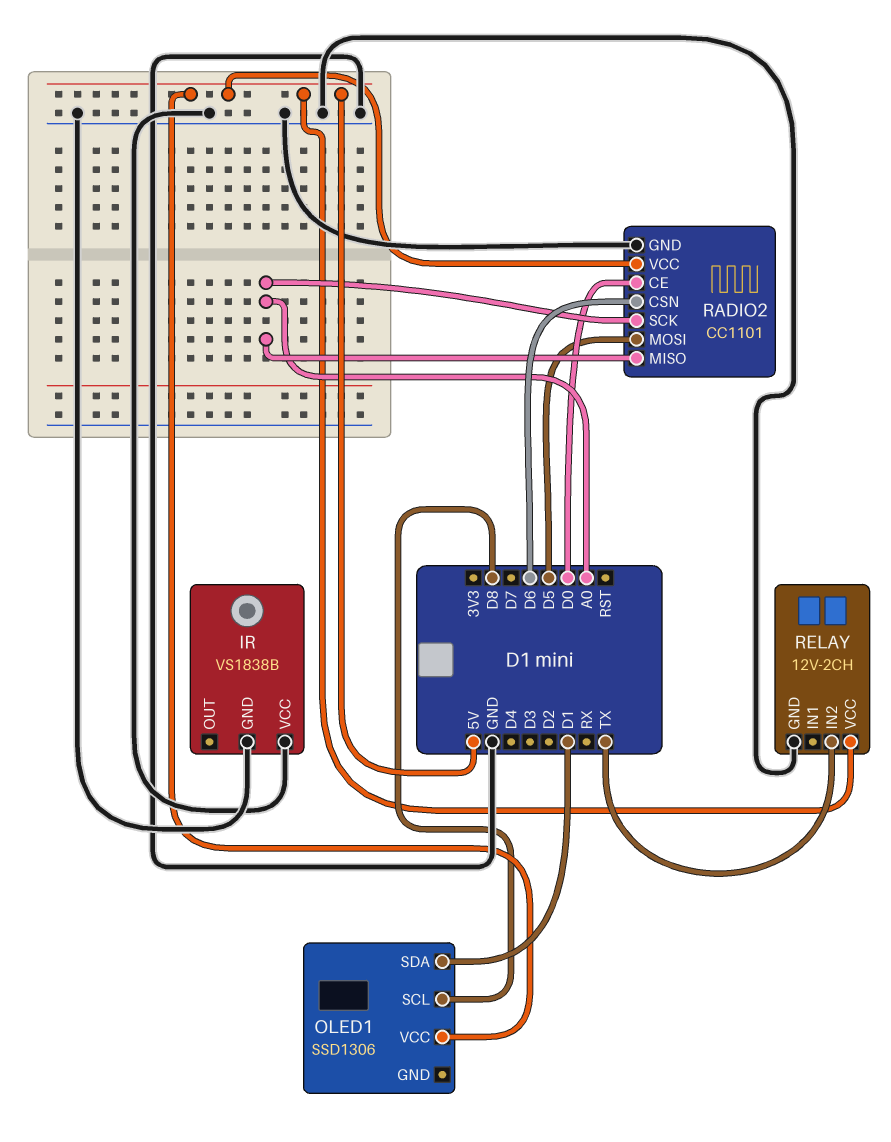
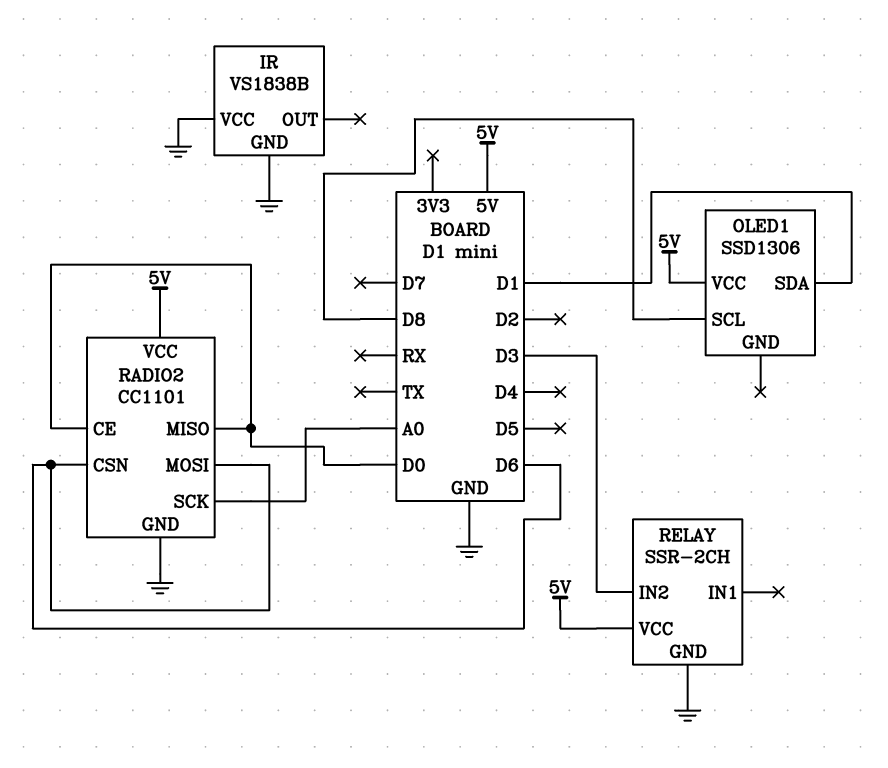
RADIO2 pin MISO: A0 -> D0
RADIO2 pin MOSI: D5 -> D6
RELAY: 12V-2CH -> SSR-2CH
RELAY pin IN2: TX -> D3

